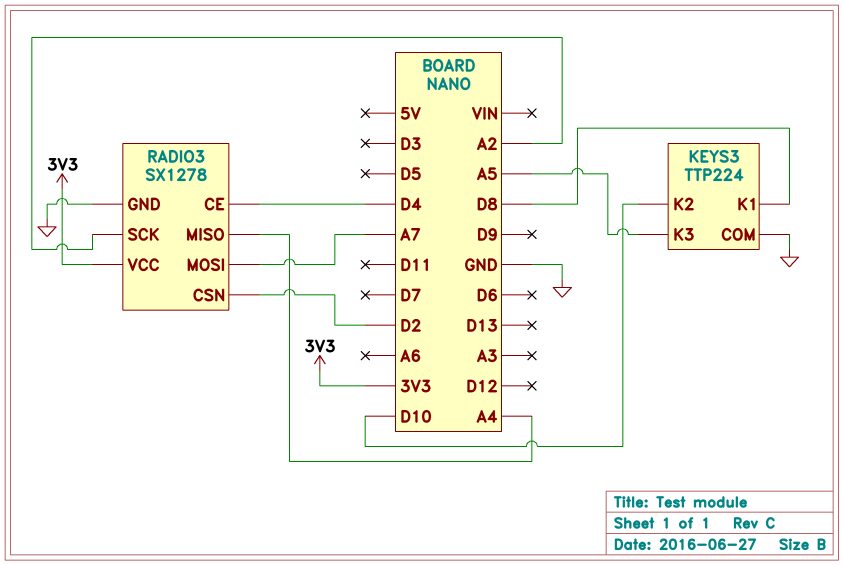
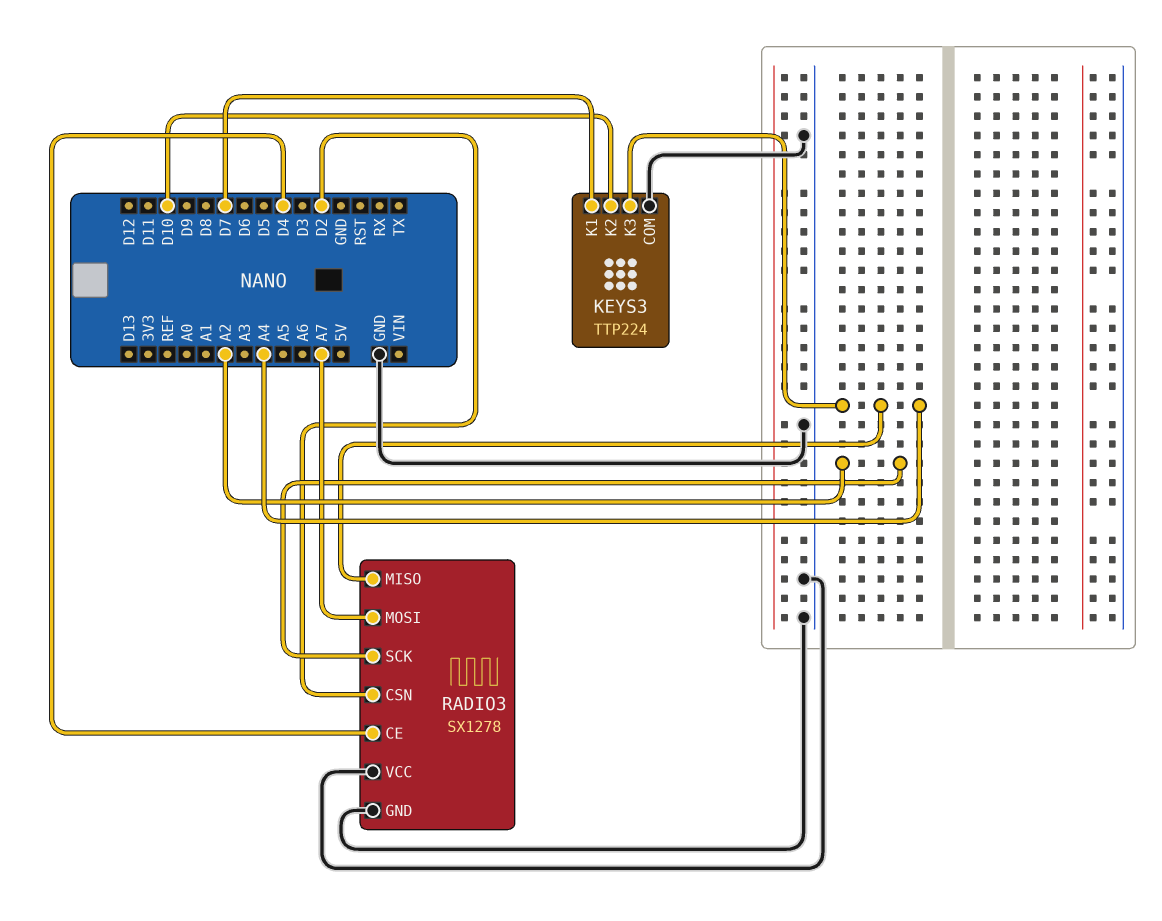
KEYS3 pin K1: D8 -> D7
KEYS3 pin K3: A5 -> A4
RADIO3 pin VCC: 3V3 -> GND

